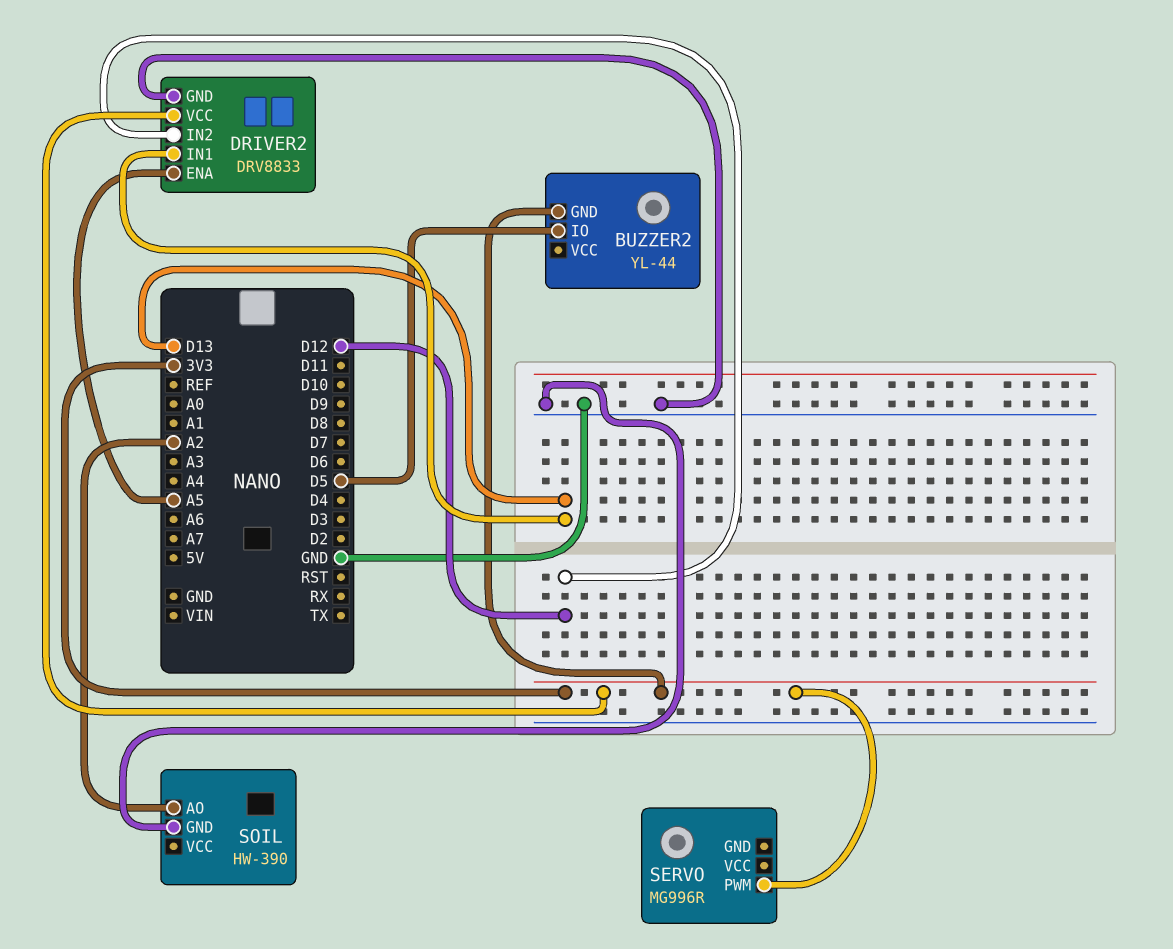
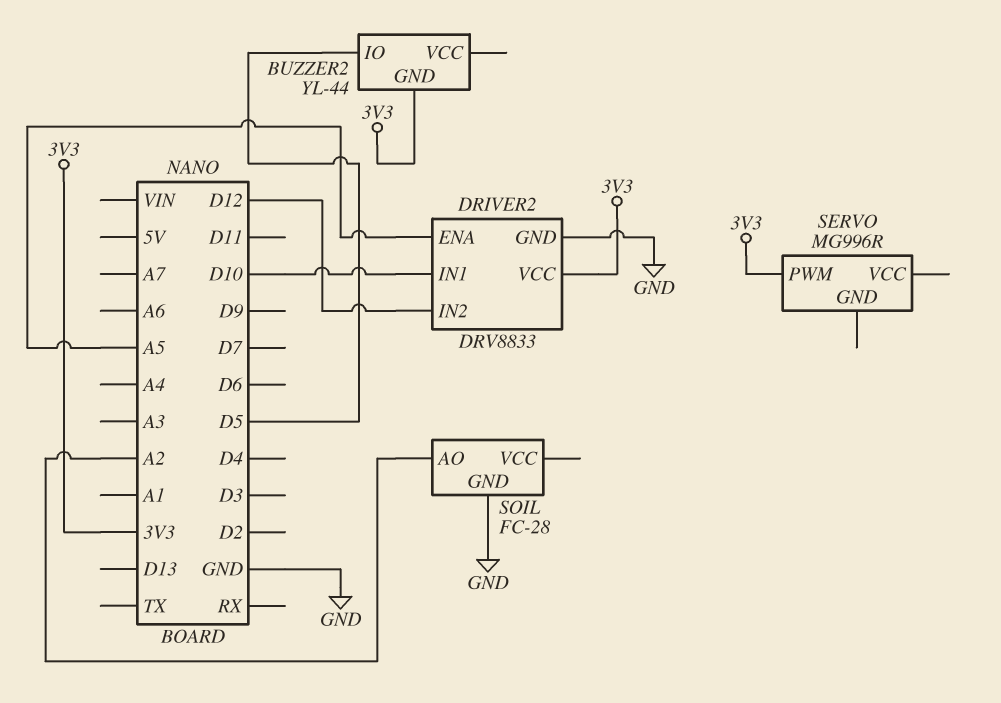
DRIVER2 pin IN1: D13 -> D10
SOIL: HW-390 -> FC-28

